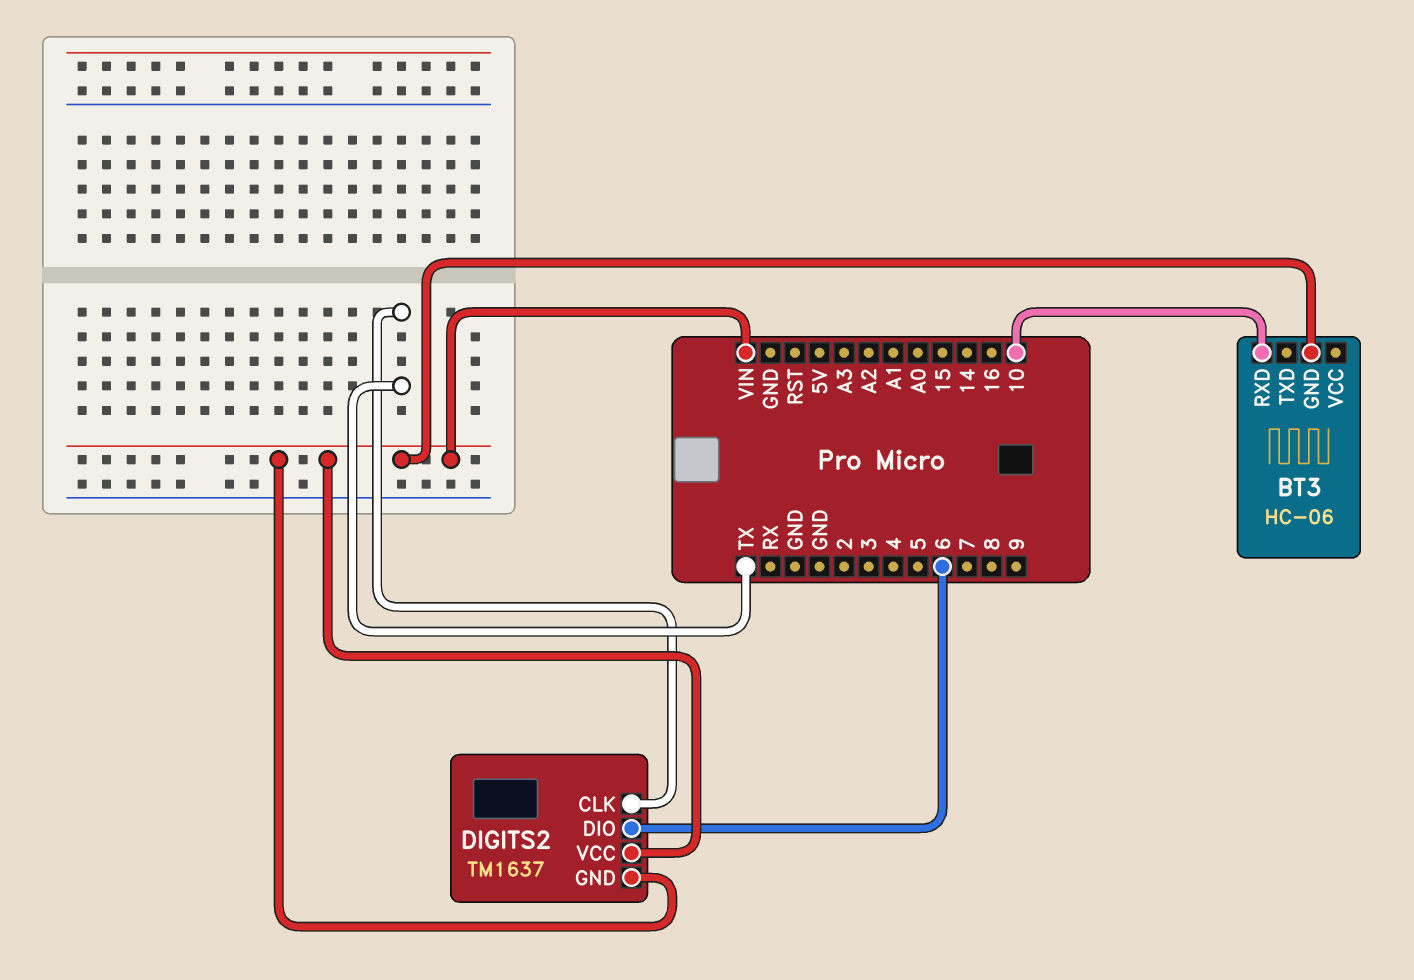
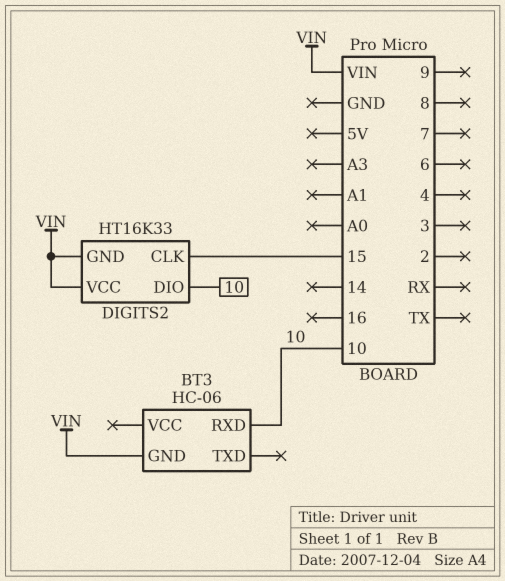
DIGITS2: TM1637 -> HT16K33
DIGITS2 pin CLK: TX -> 15
DIGITS2 pin DIO: 6 -> 10

